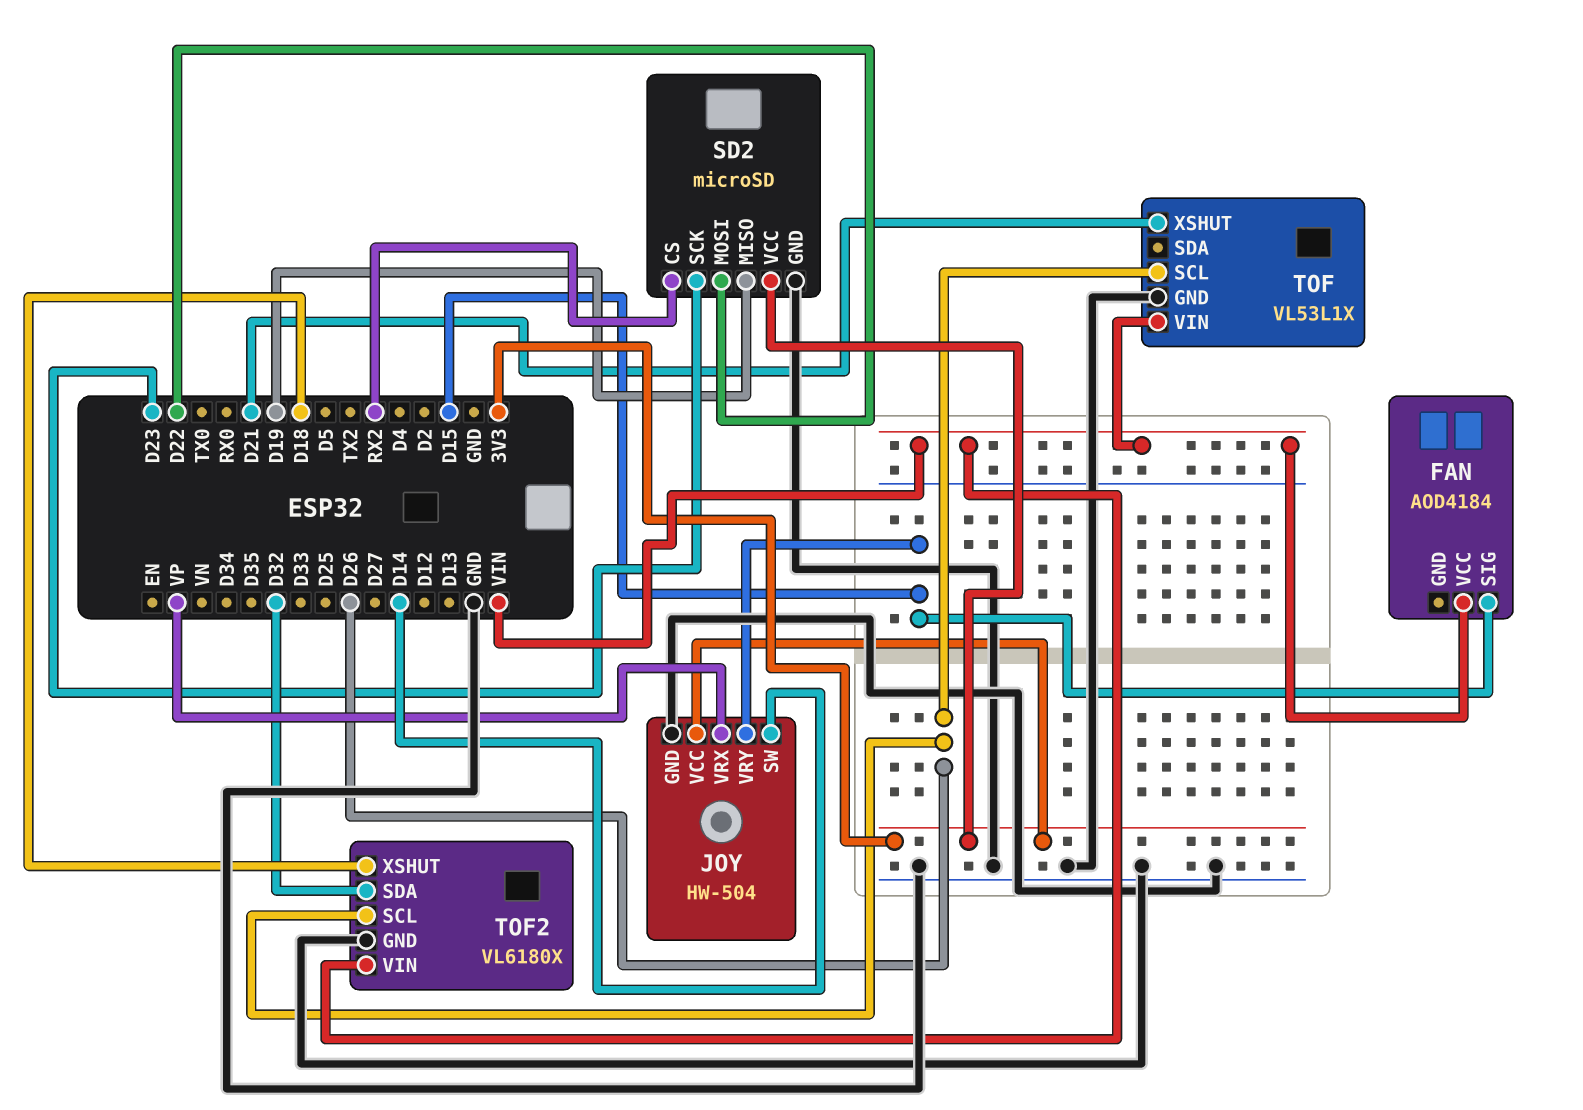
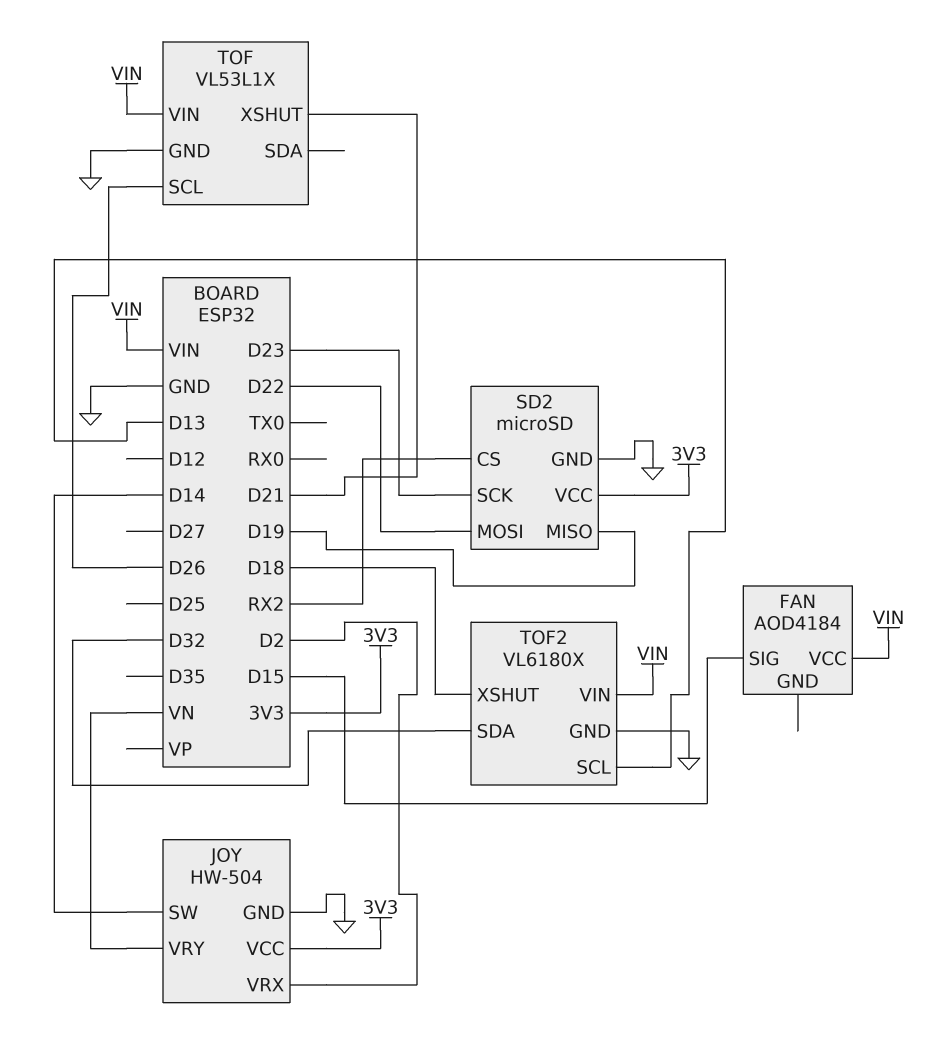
JOY pin VRX: VP -> D2
JOY pin VRY: D15 -> VN
TOF2 pin SCL: D26 -> D13

